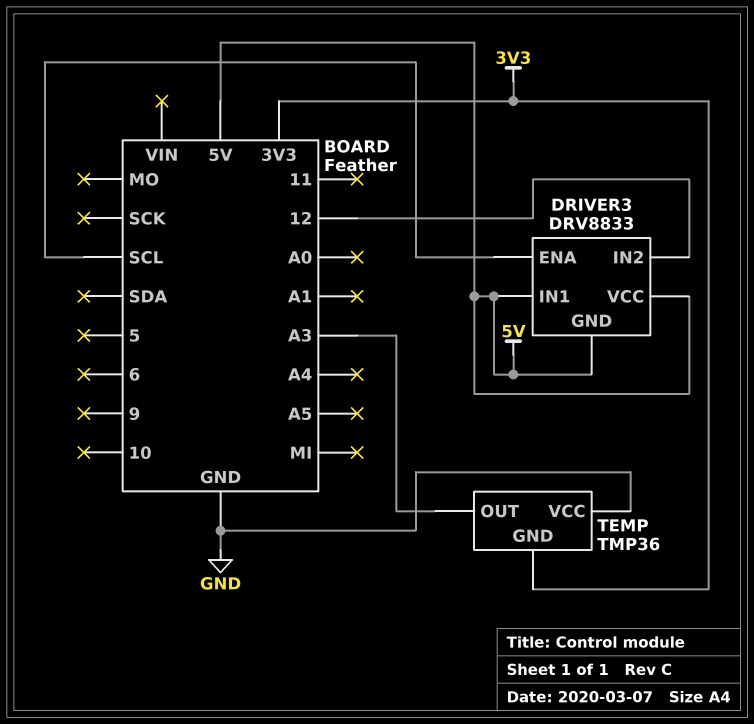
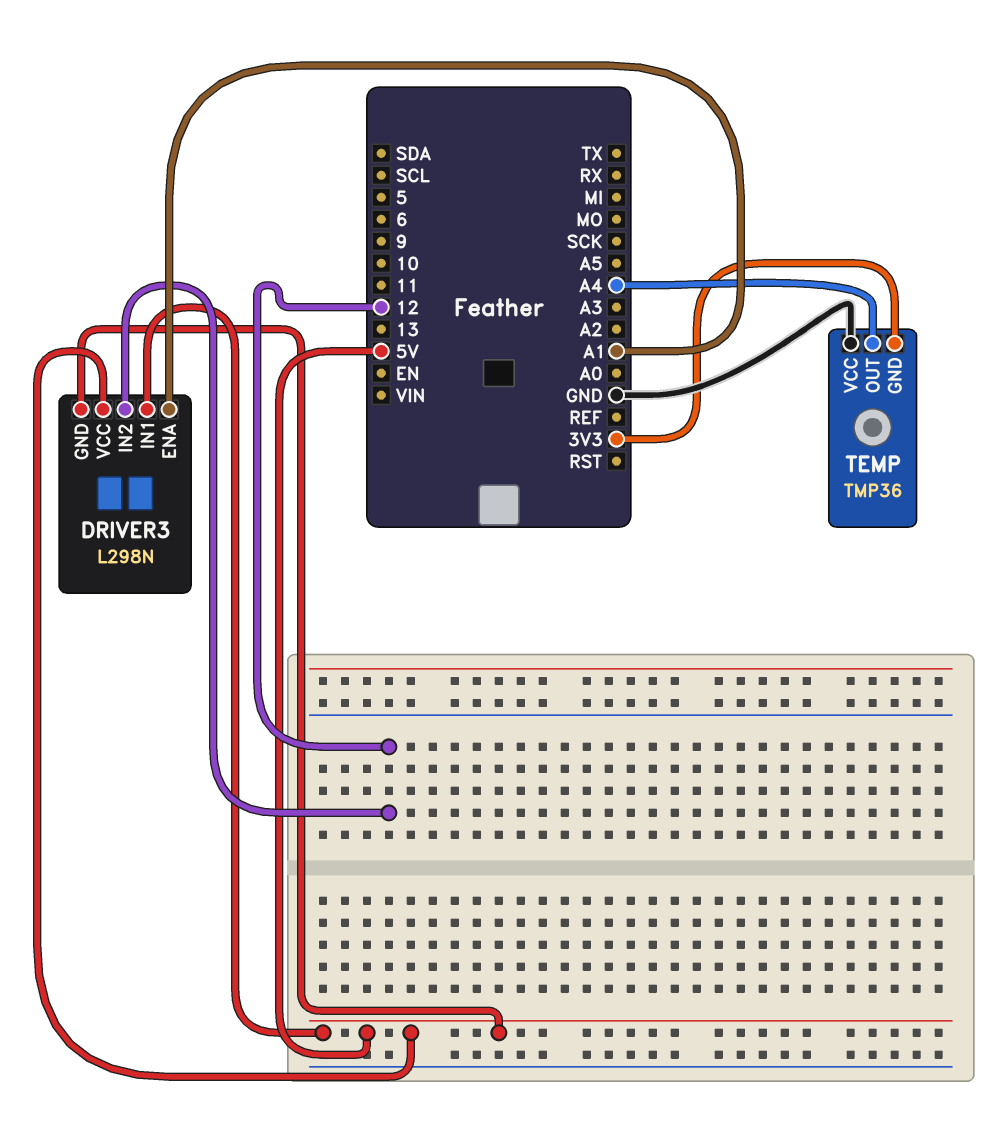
DRIVER3: DRV8833 -> L298N
DRIVER3 pin ENA: SCL -> A1
TEMP pin OUT: A3 -> A4

